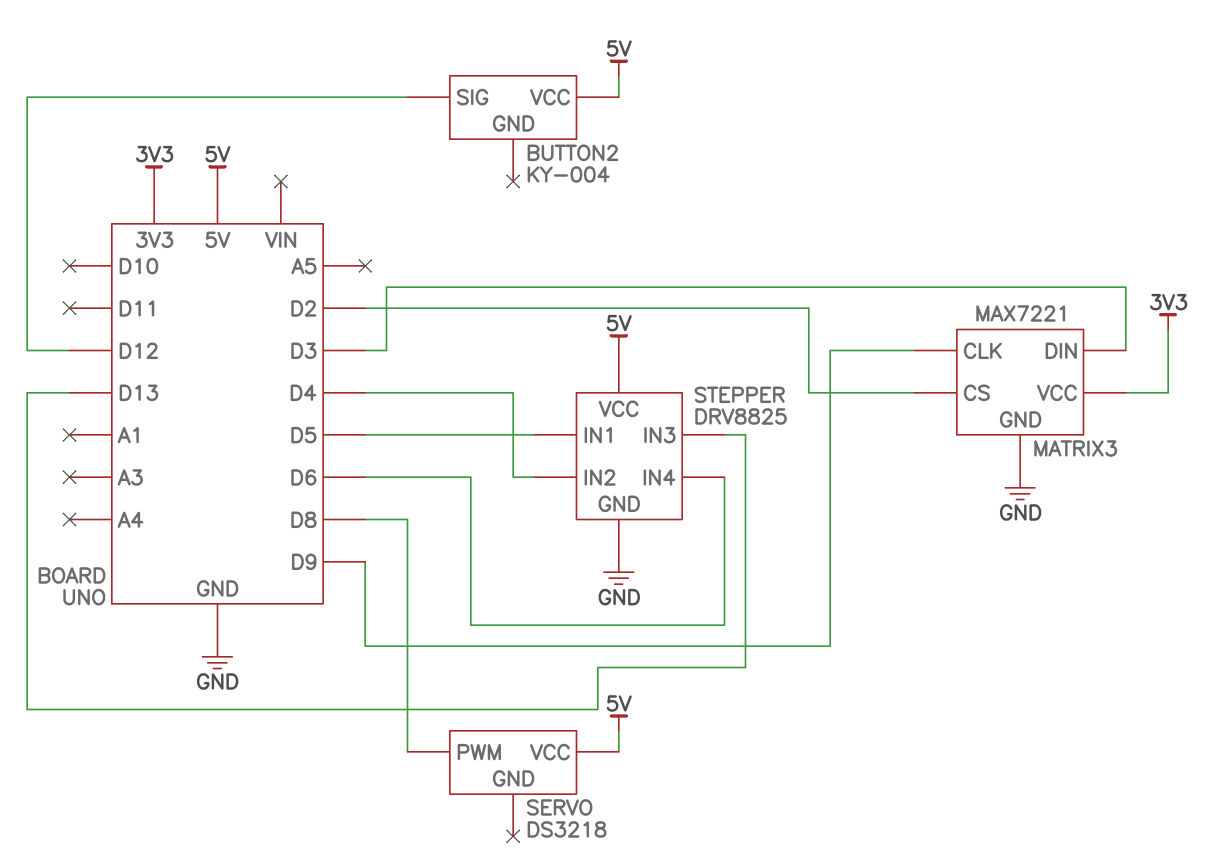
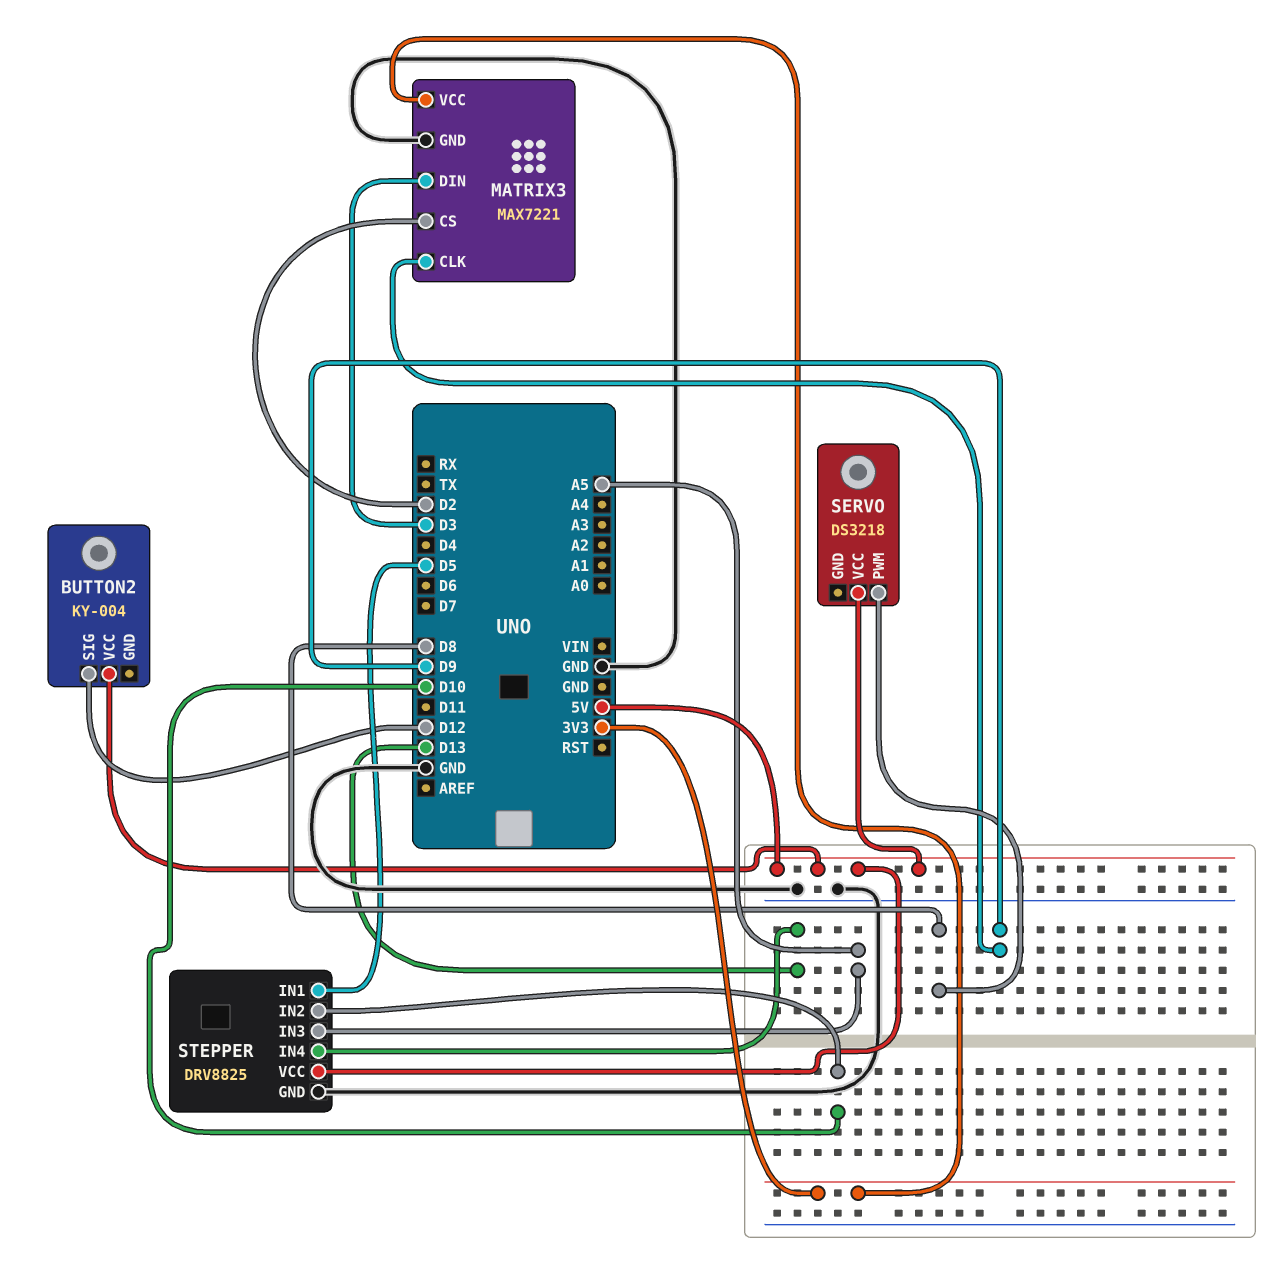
STEPPER pin IN2: D4 -> D10
STEPPER pin IN3: D13 -> A5
STEPPER pin IN4: D6 -> D13

